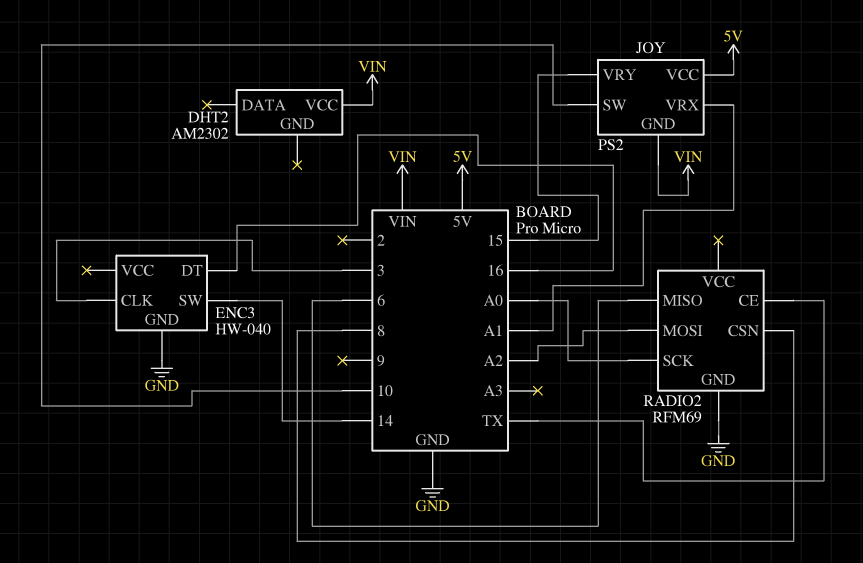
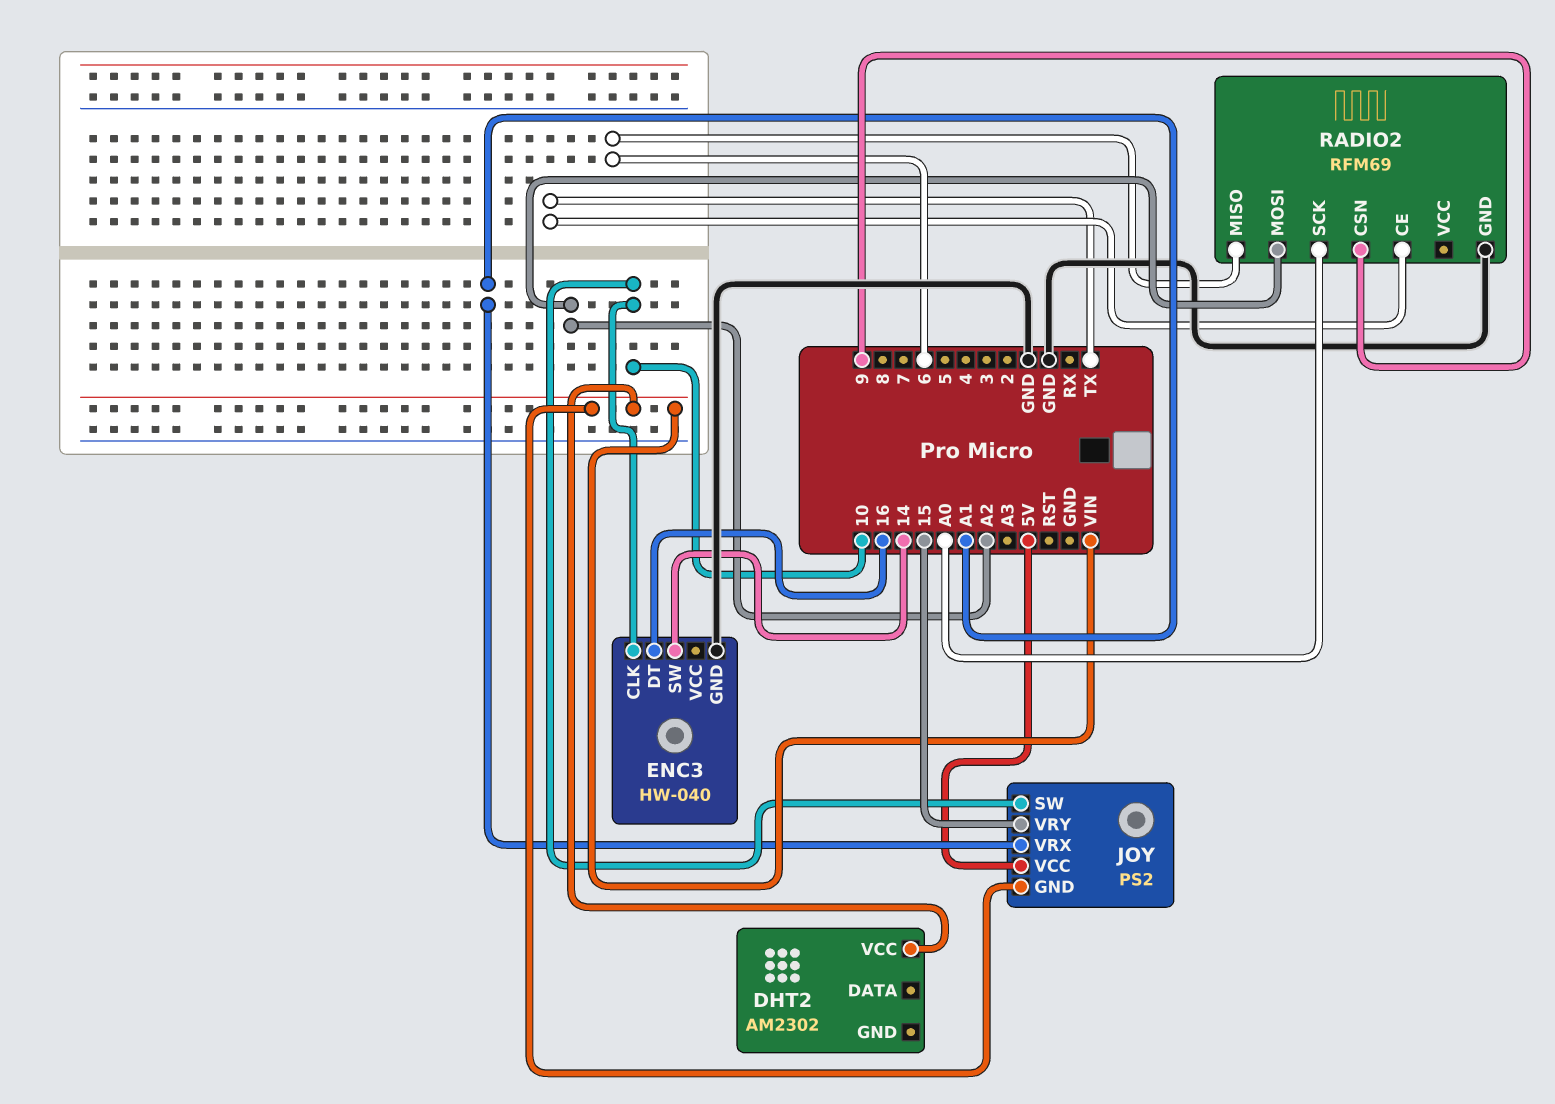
ENC3 pin CLK: 3 -> 10
RADIO2 pin CSN: 8 -> 9

